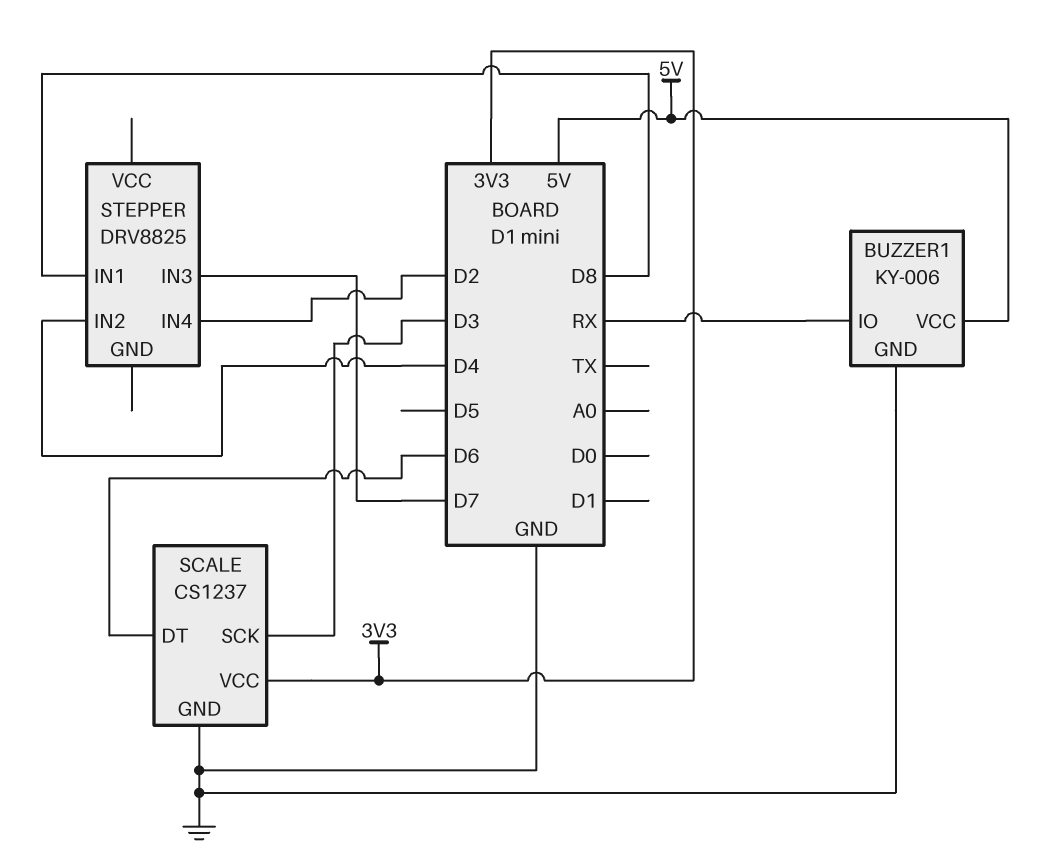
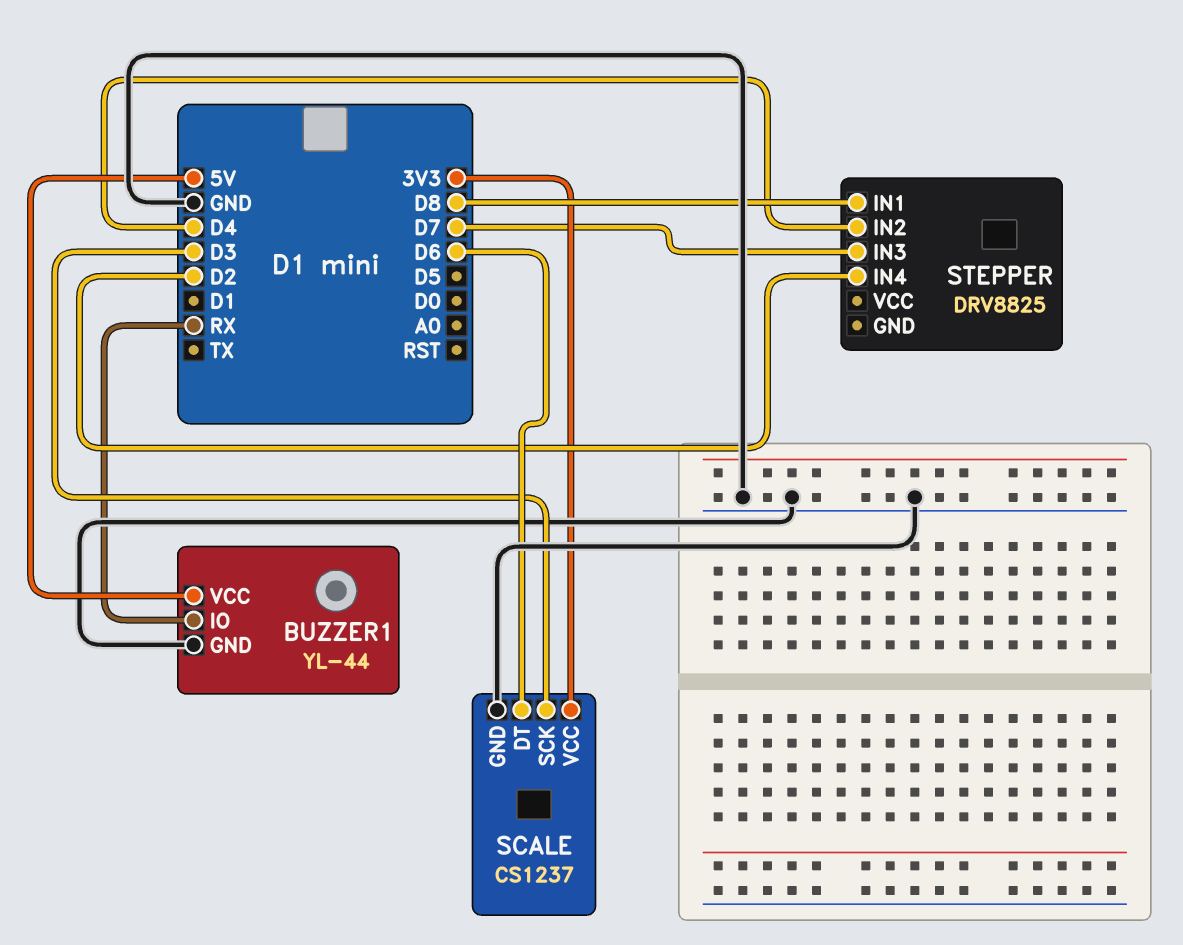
BUZZER1: KY-006 -> YL-44

